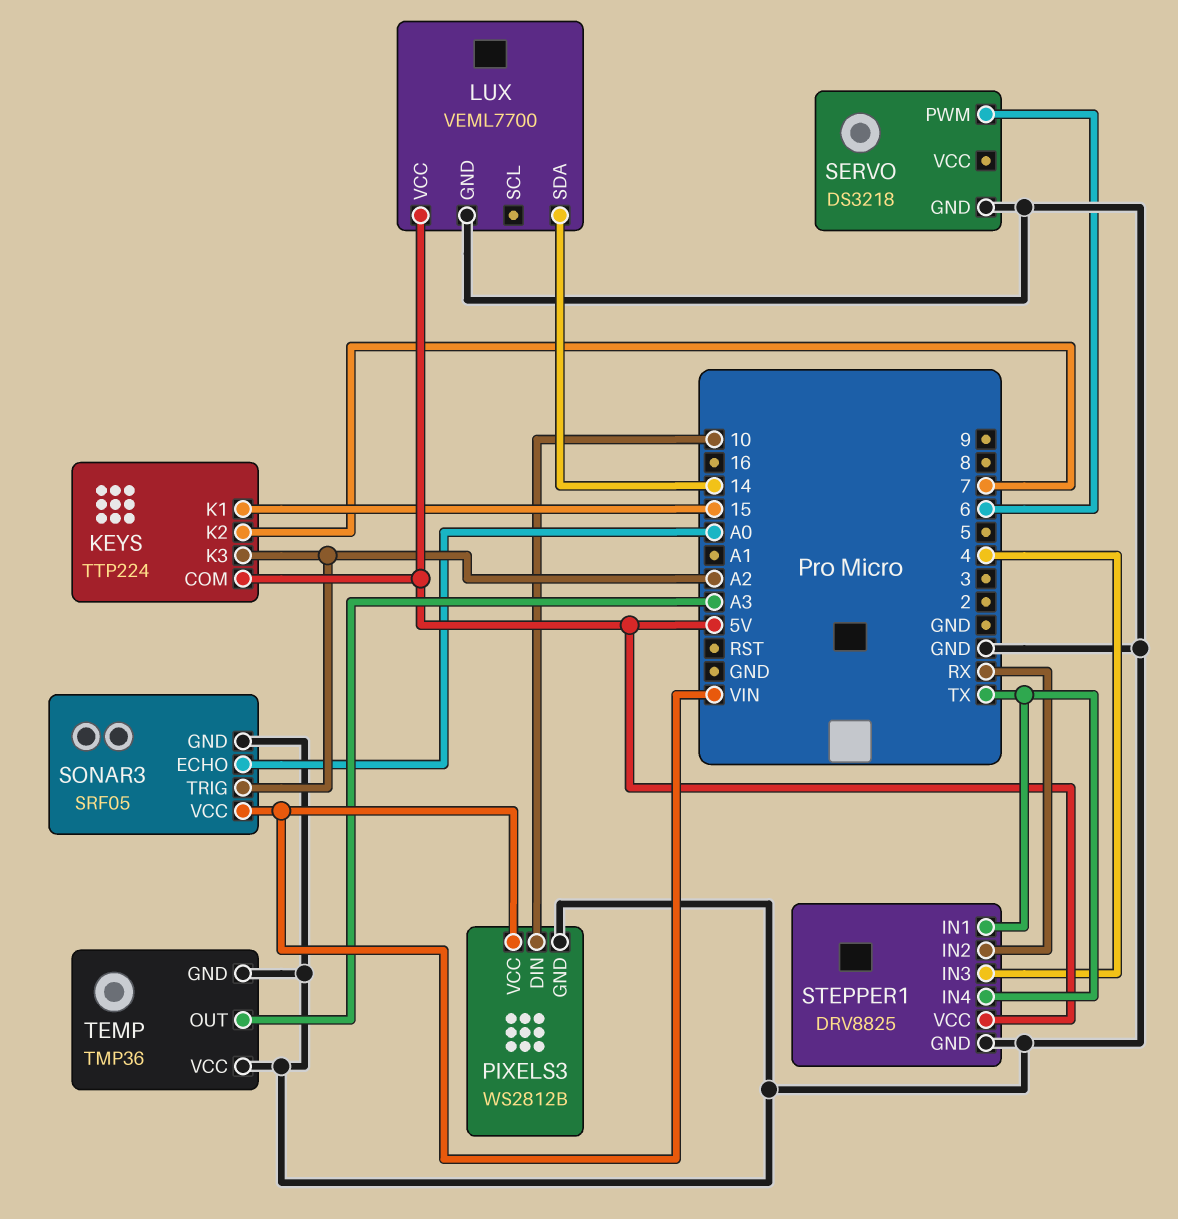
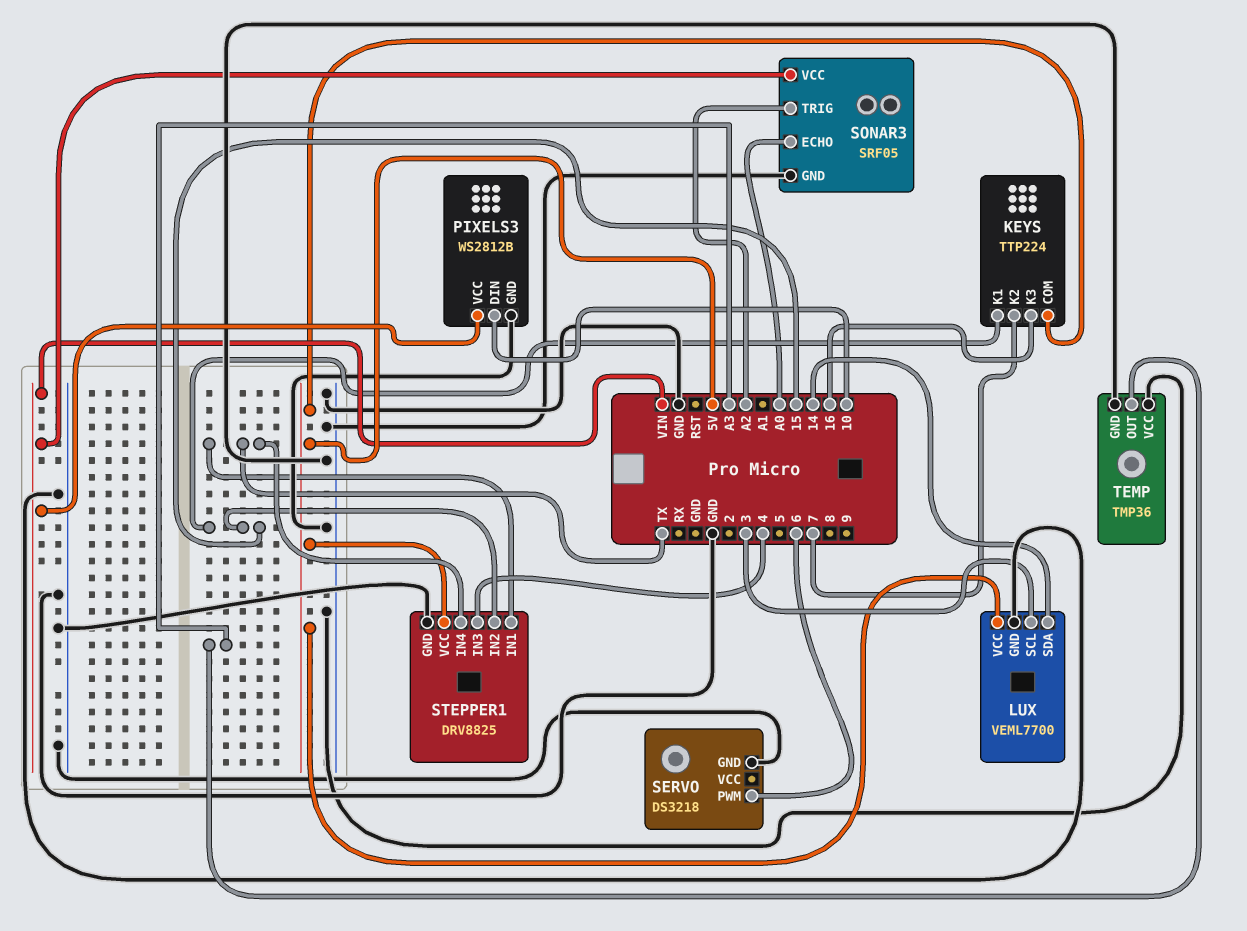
KEYS pin K3: A2 -> 16
LUX pin SCL: none -> 3
STEPPER1 pin IN2: RX -> 15

